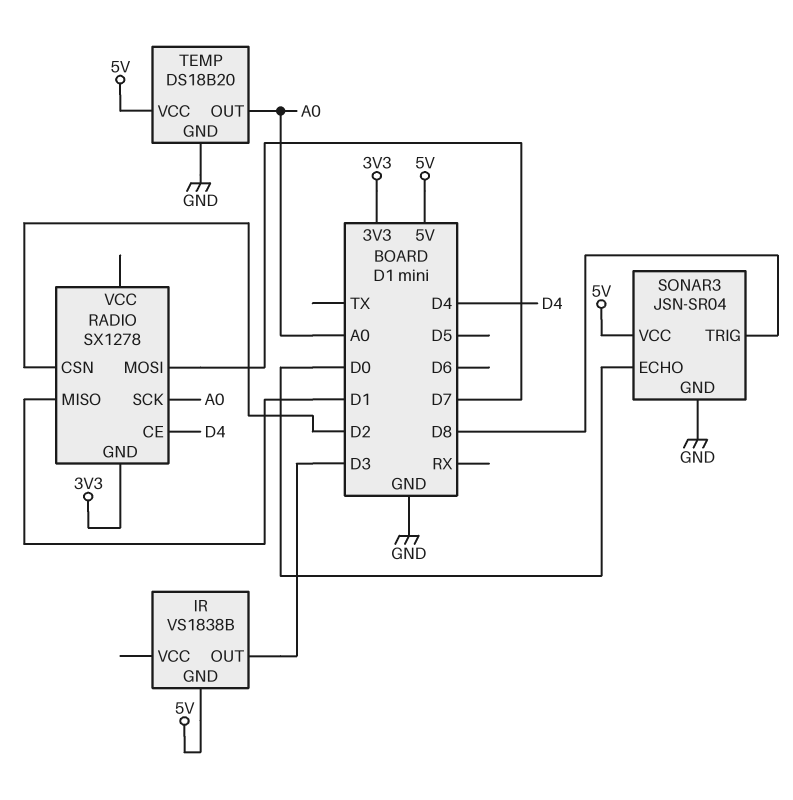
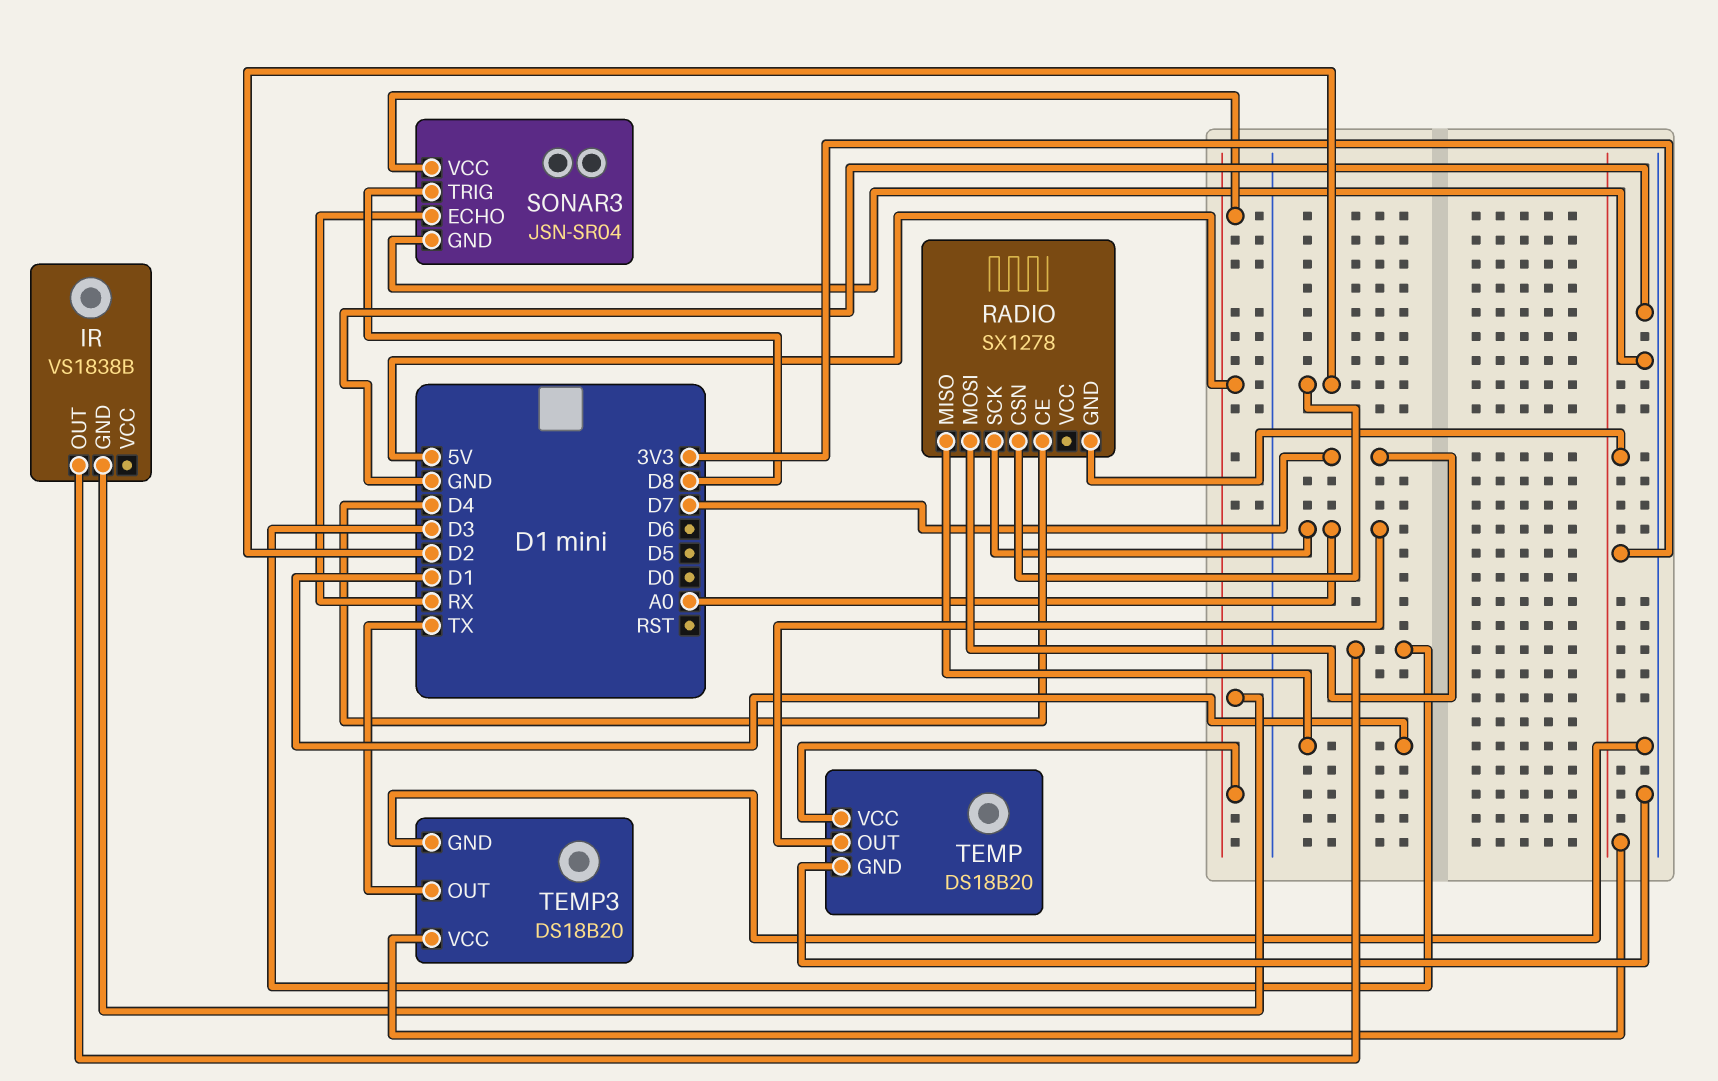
SONAR3 pin ECHO: D0 -> RX
TEMP3: none -> DS18B20
TEMP3 pin GND: none -> GND
TEMP3 pin OUT: none -> TX
TEMP3 pin VCC: none -> 3V3

